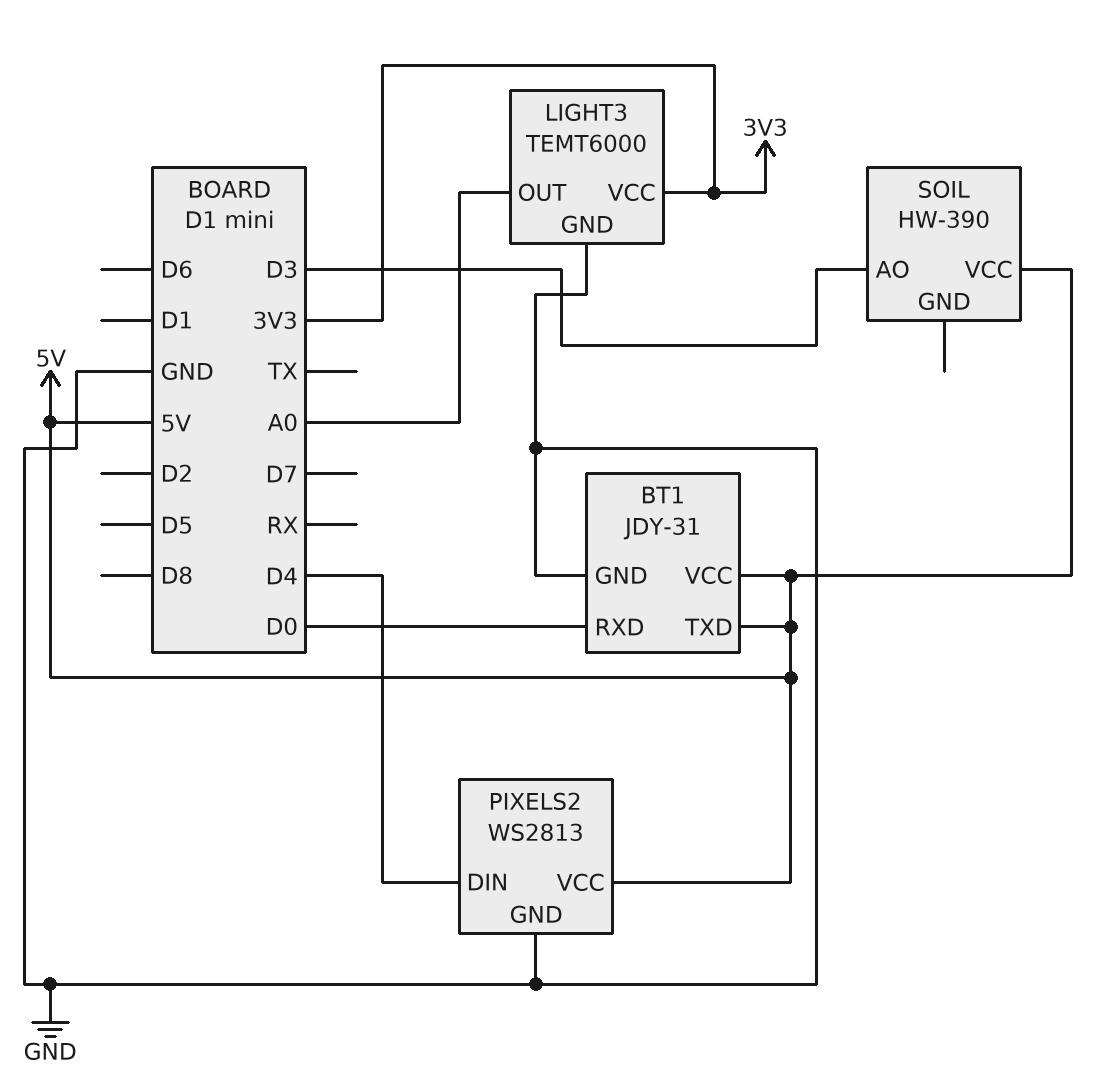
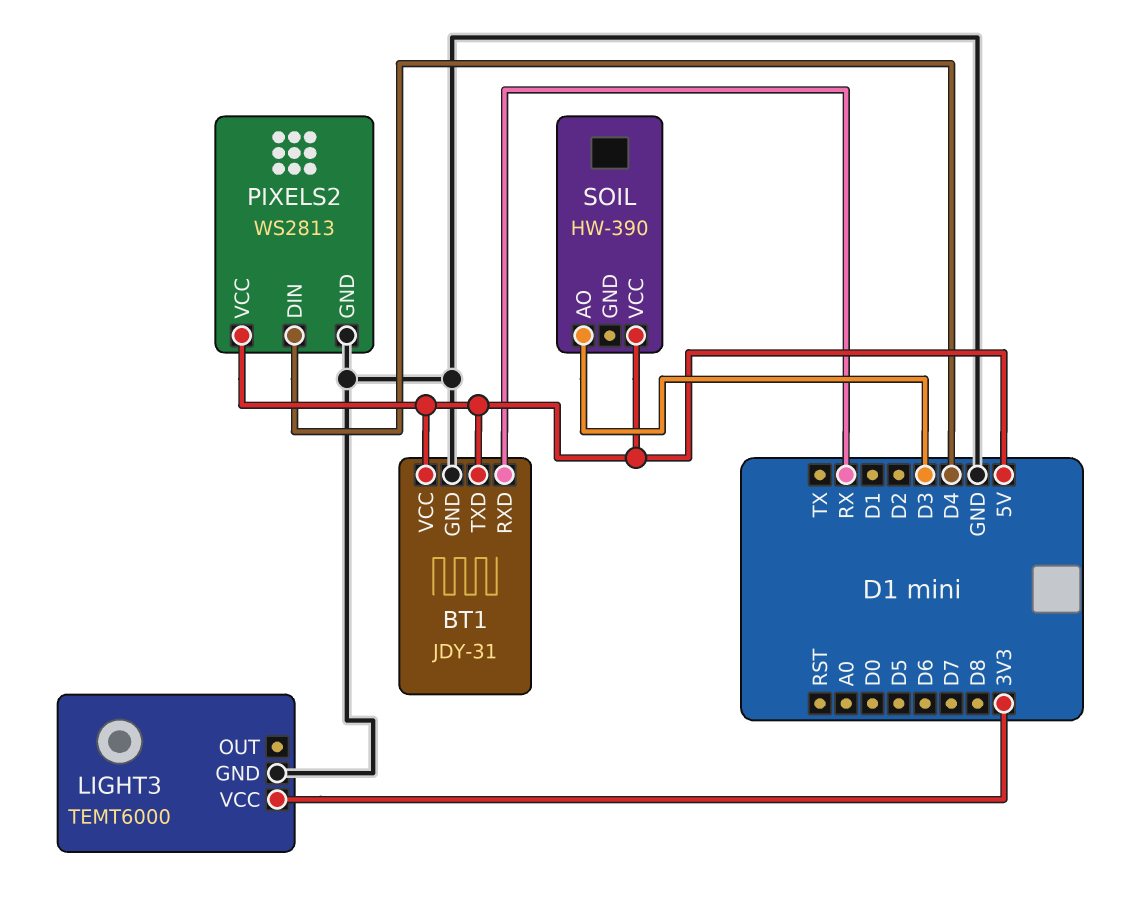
BT1 pin RXD: D0 -> RX
LIGHT3 pin OUT: A0 -> none

